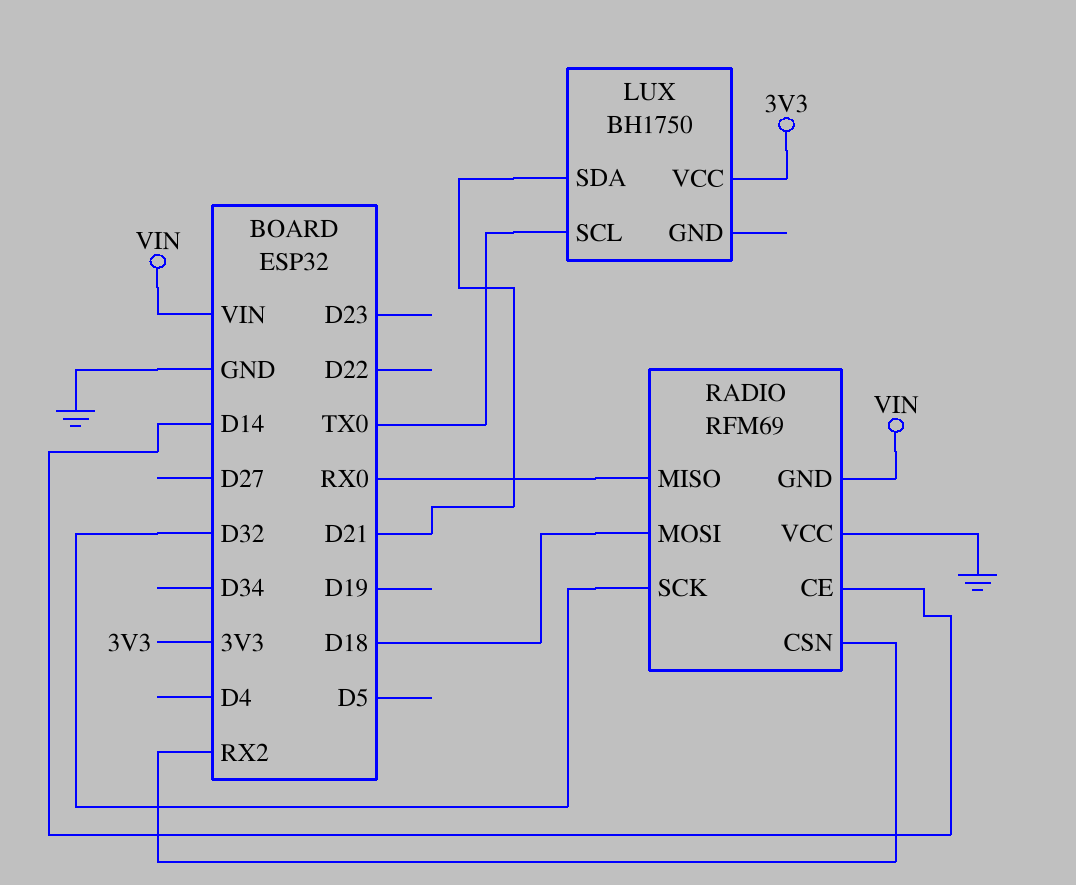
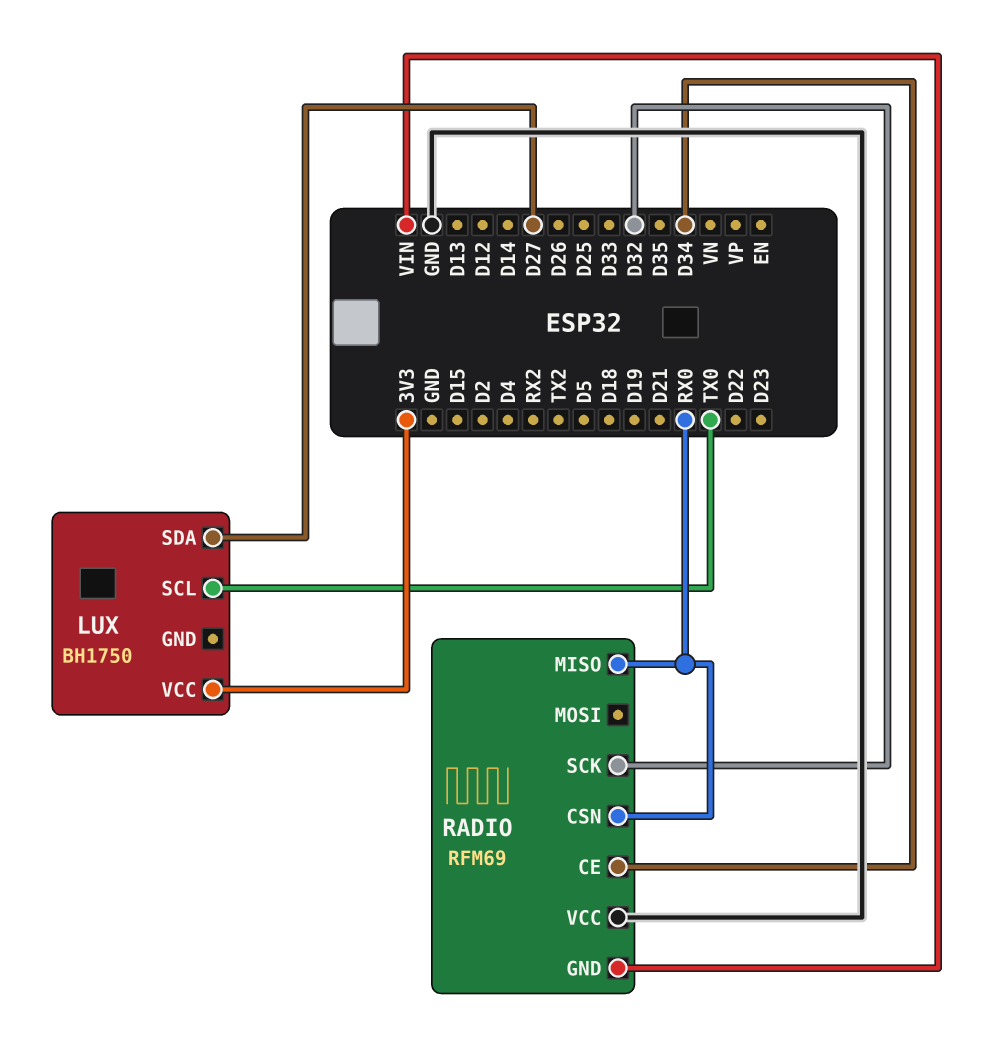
LUX pin SDA: D21 -> D27
RADIO pin CE: D14 -> D34
RADIO pin CSN: RX2 -> RX0
RADIO pin MOSI: D18 -> none

